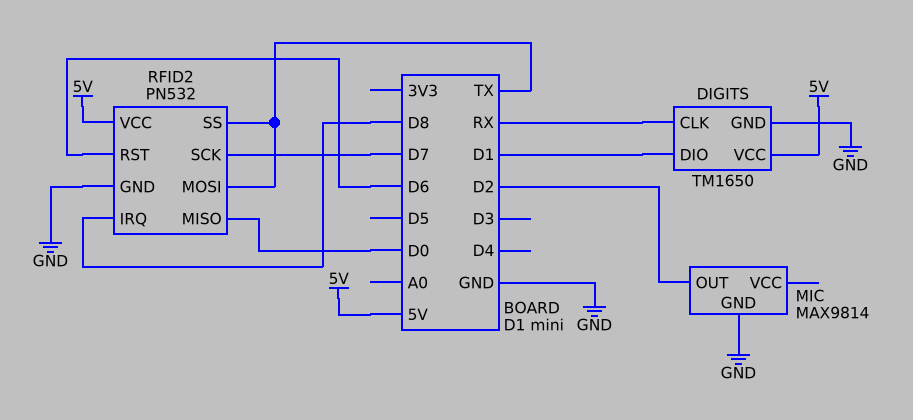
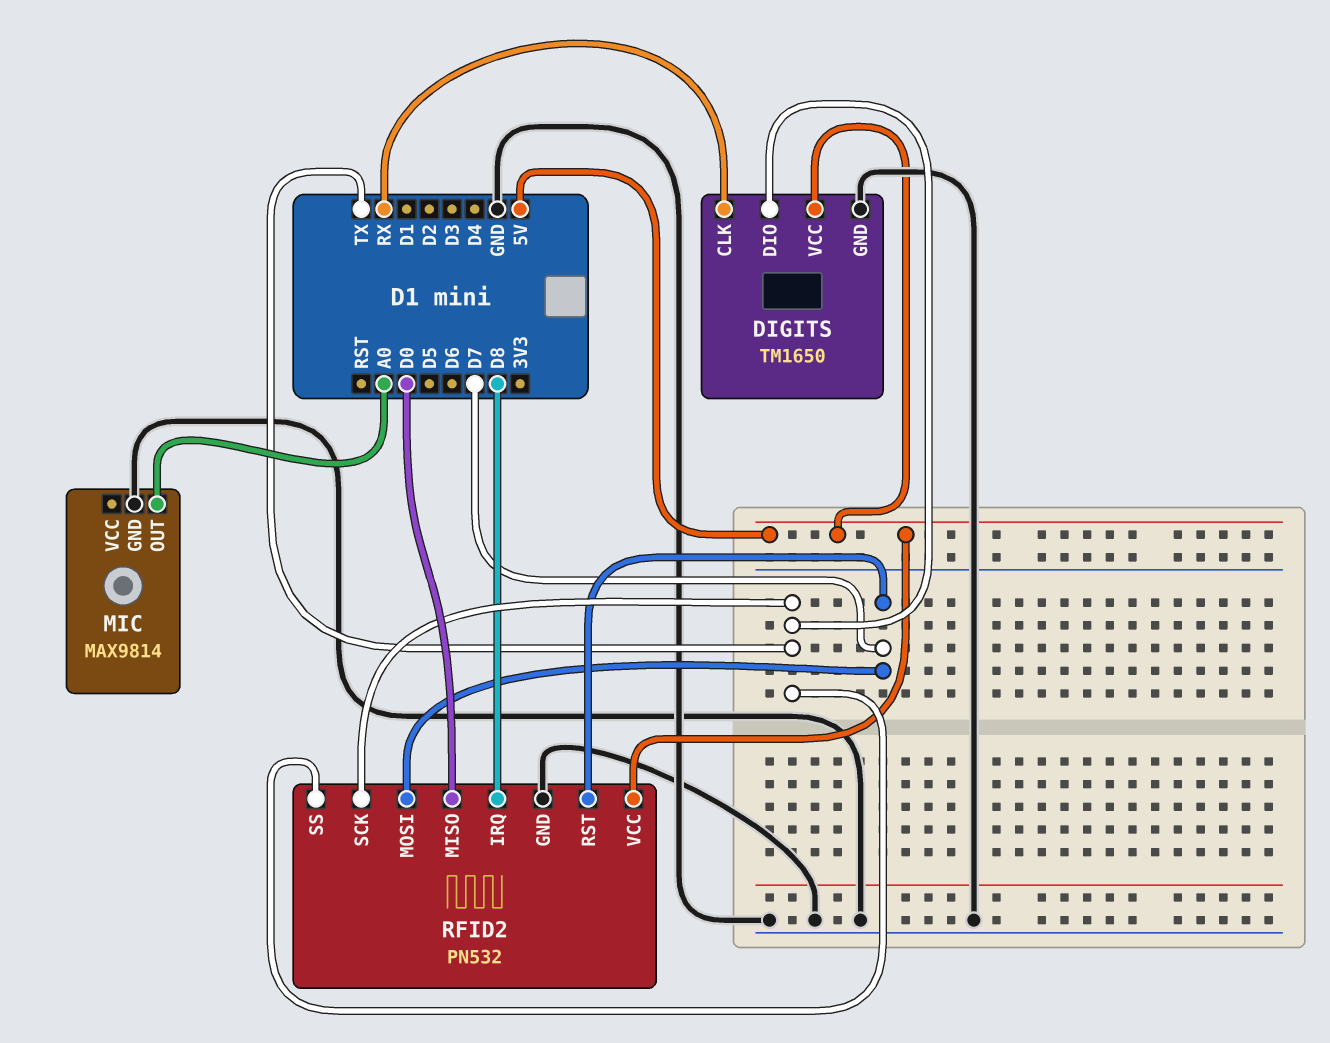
DIGITS pin DIO: D1 -> TX
MIC pin OUT: D2 -> A0
RFID2 pin MOSI: TX -> D7
RFID2 pin RST: D6 -> D7
RFID2 pin SCK: D7 -> TX

